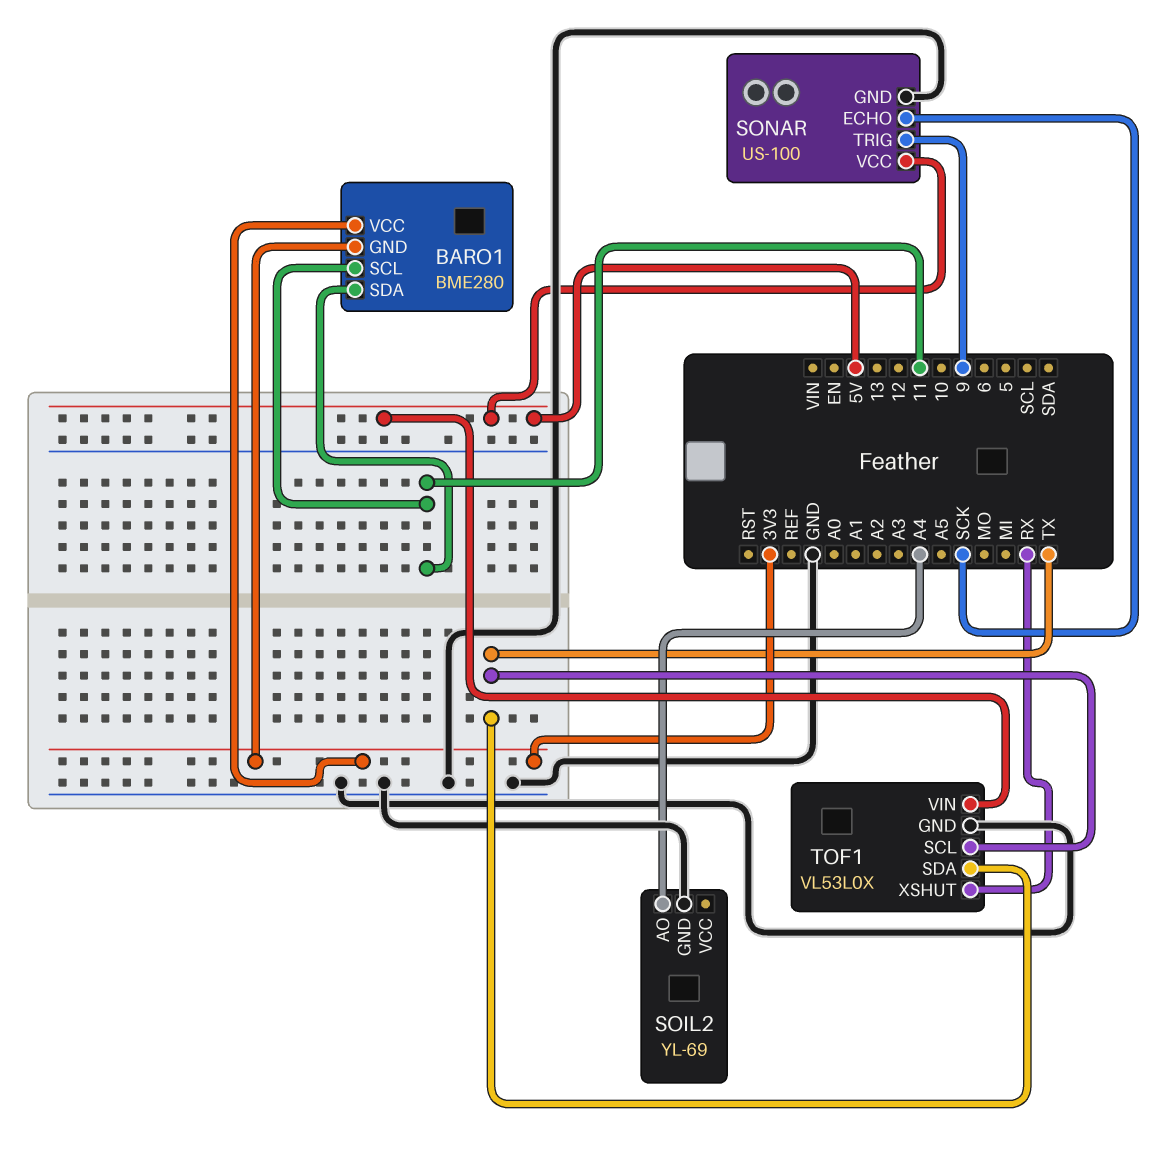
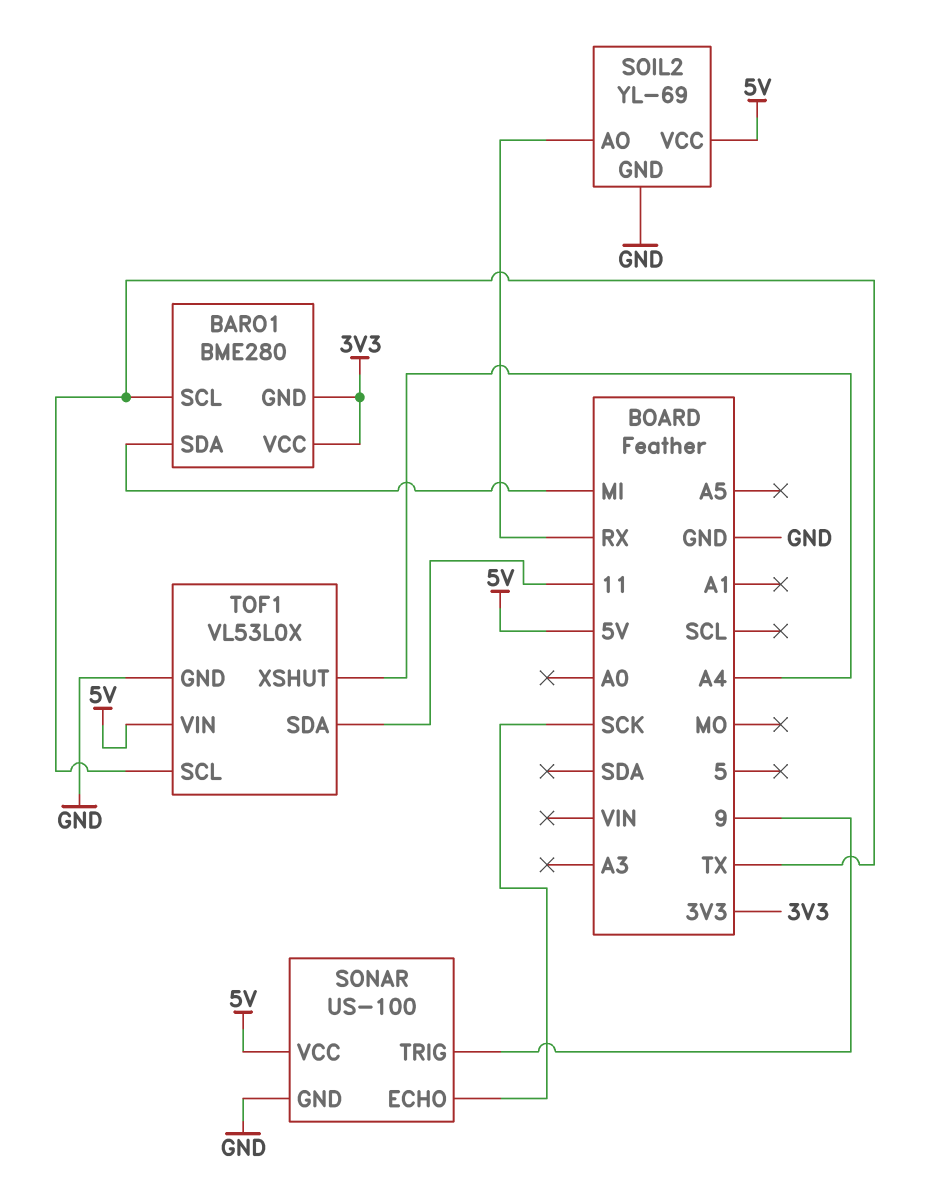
BARO1 pin SCL: 11 -> TX
BARO1 pin SDA: 11 -> MI
SOIL2 pin AO: A4 -> RX
SOIL2 pin VCC: none -> 5V
TOF1 pin SDA: TX -> 11
TOF1 pin XSHUT: RX -> A4

